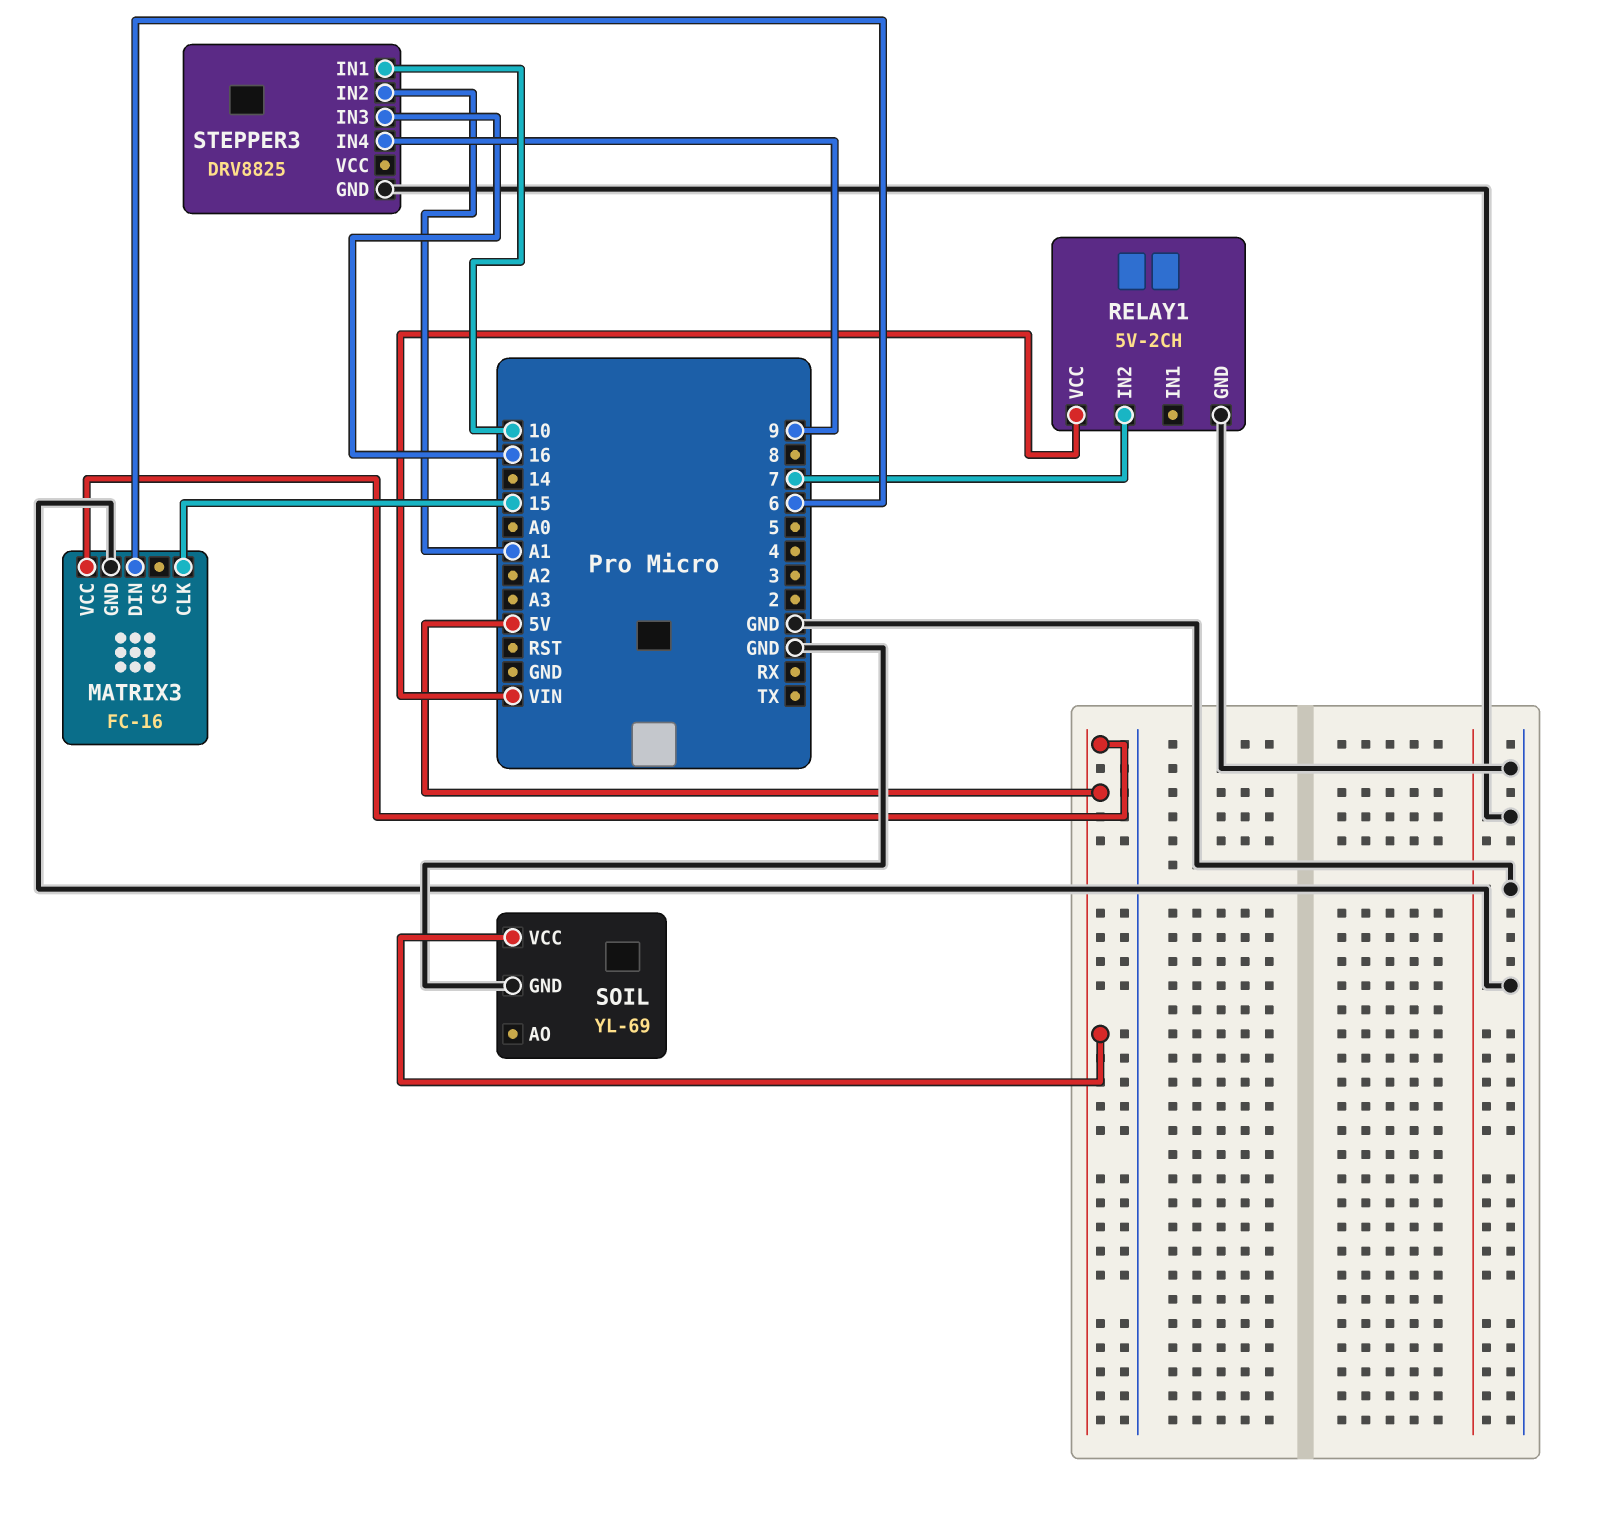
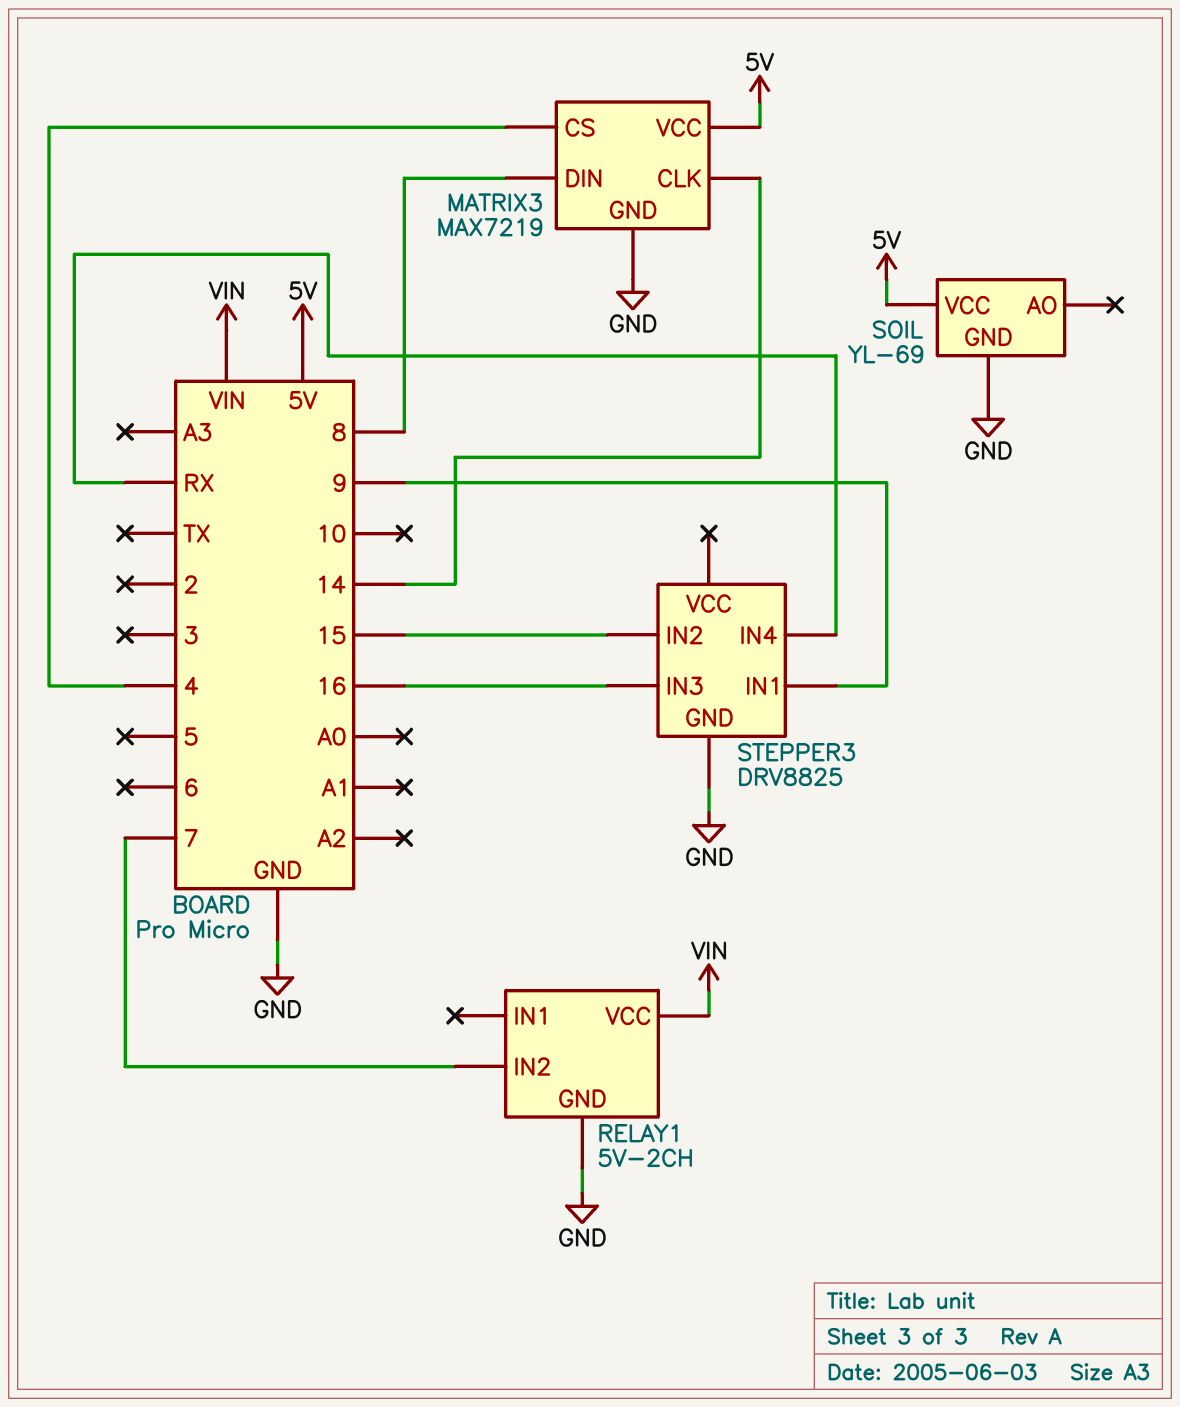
MATRIX3: FC-16 -> MAX7219
MATRIX3 pin CLK: 15 -> 14
MATRIX3 pin CS: none -> 4
MATRIX3 pin DIN: 6 -> 8
STEPPER3 pin IN1: 10 -> 9
STEPPER3 pin IN2: A1 -> 15
STEPPER3 pin IN4: 9 -> RX

